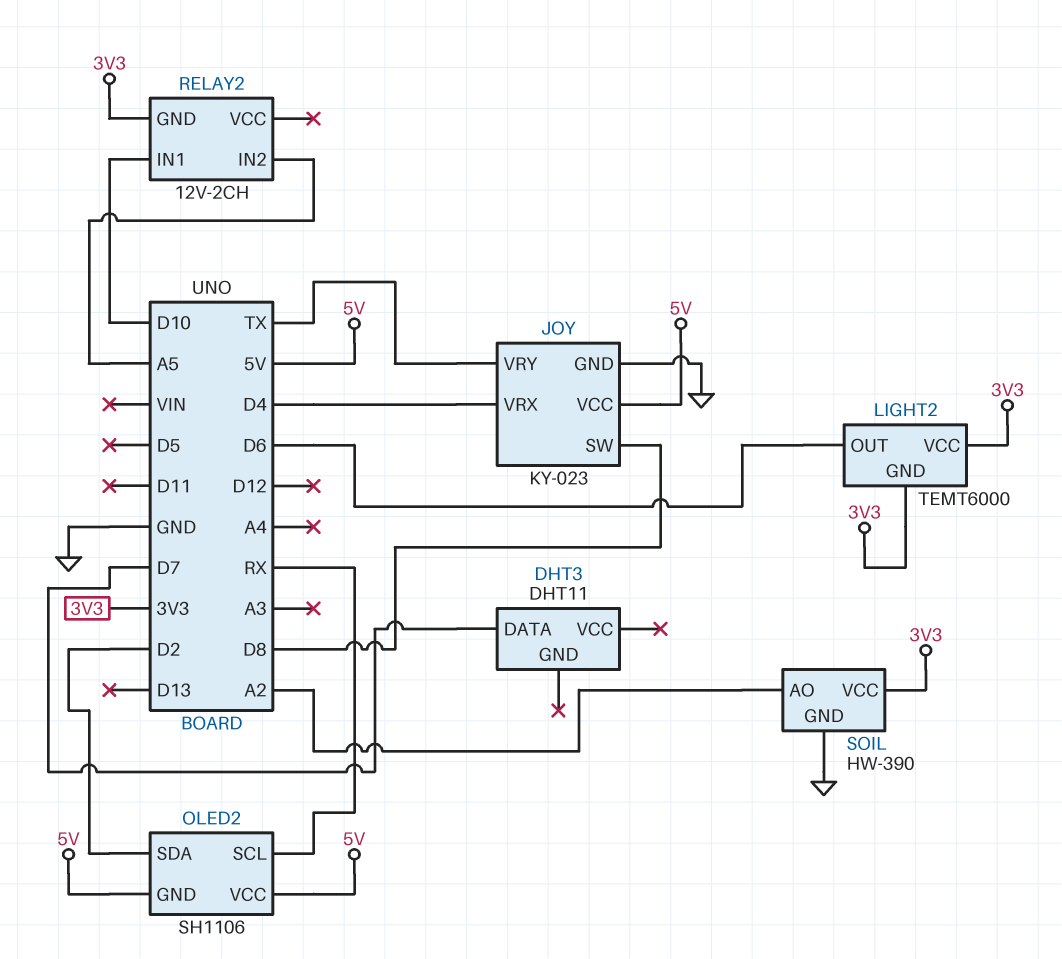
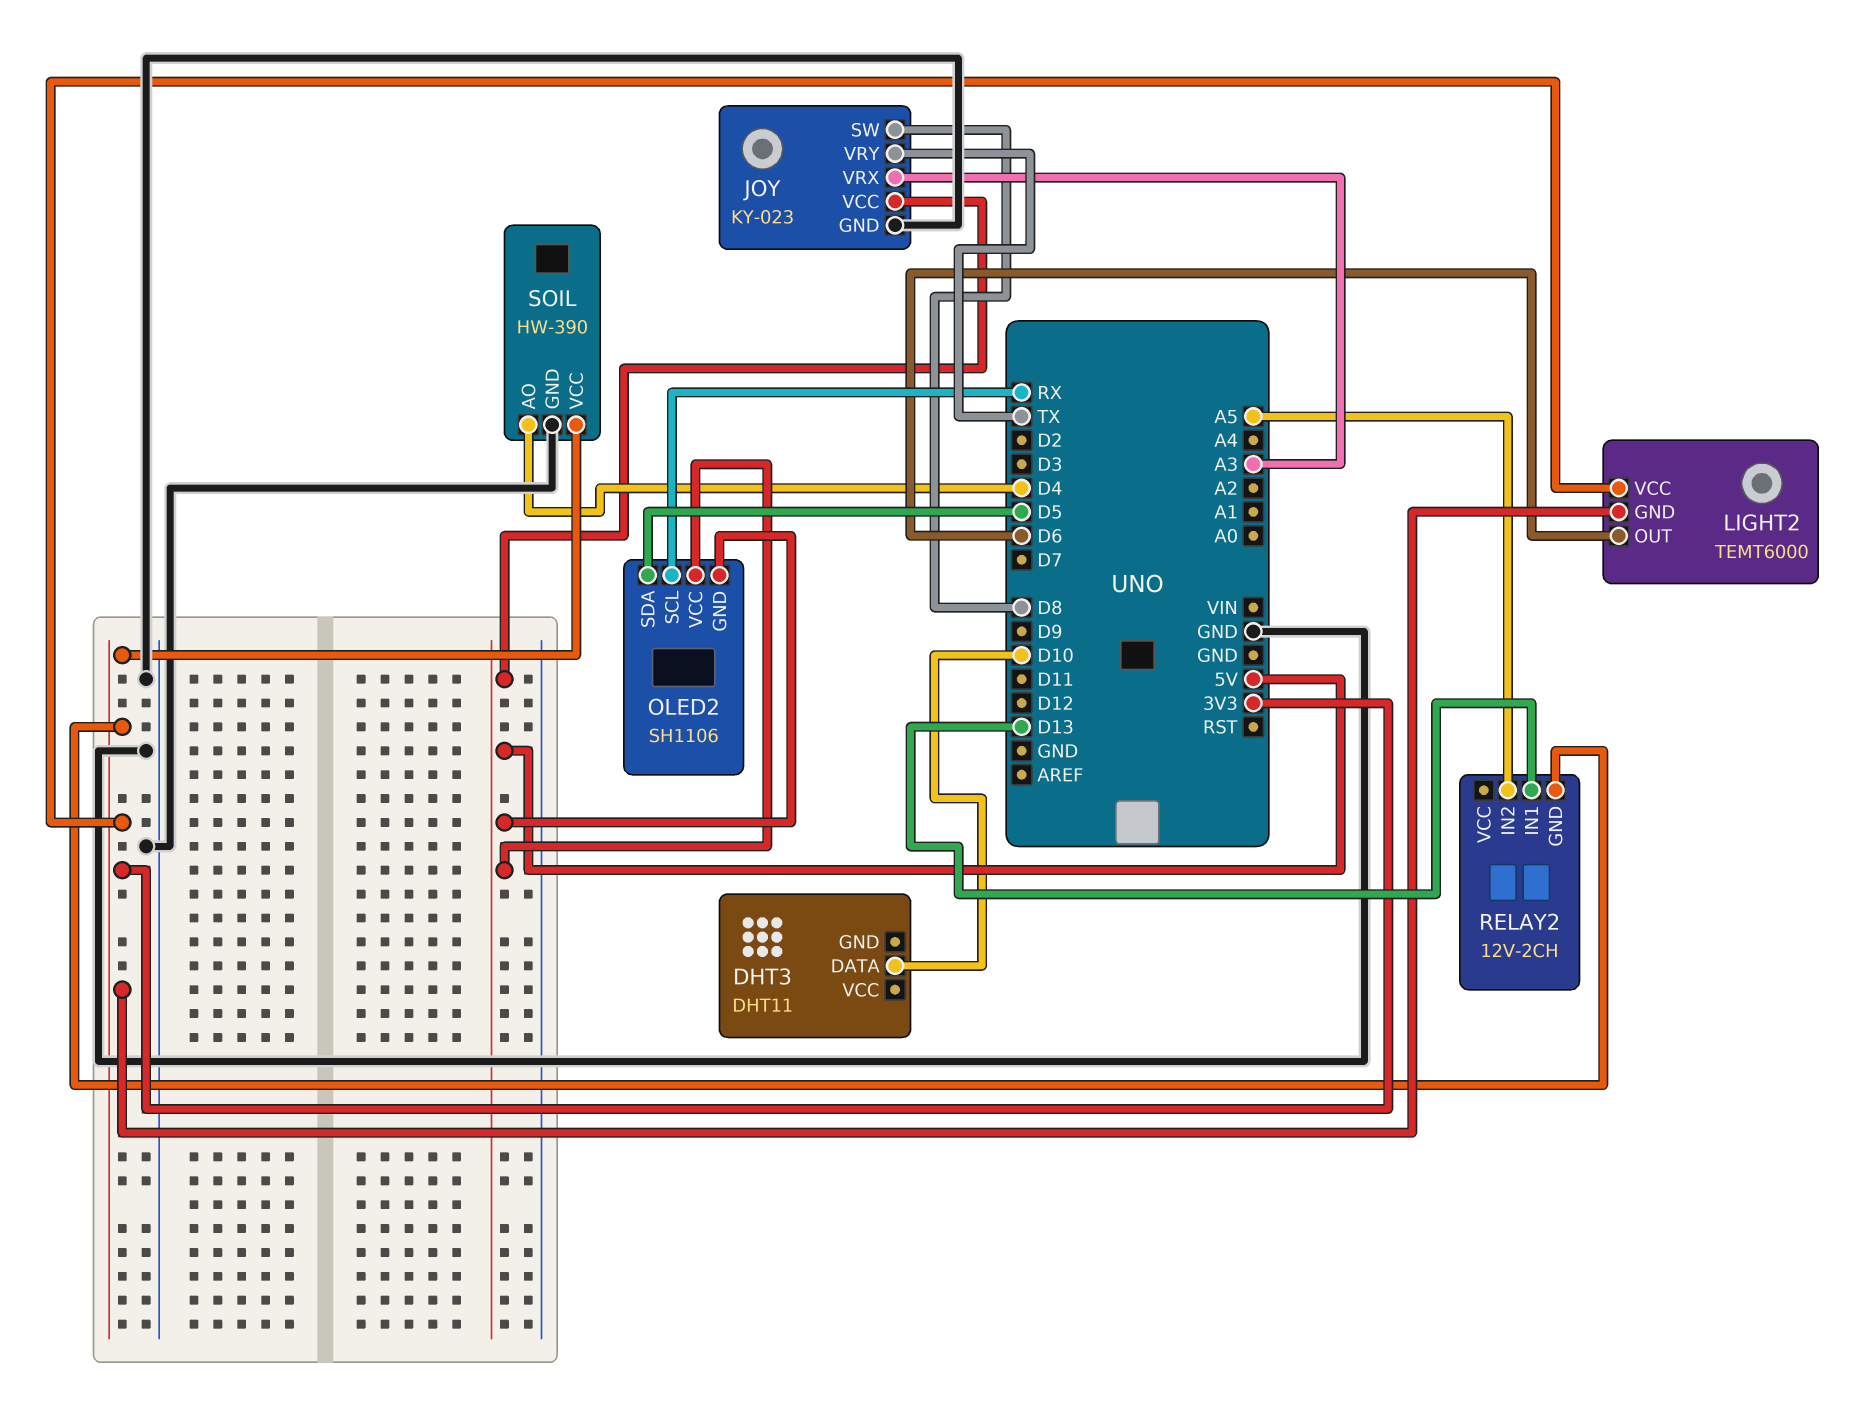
DHT3 pin DATA: D7 -> D10
JOY pin VRX: D4 -> A3
OLED2 pin SDA: D2 -> D5
RELAY2 pin IN1: D10 -> D13
SOIL pin AO: A2 -> D4

